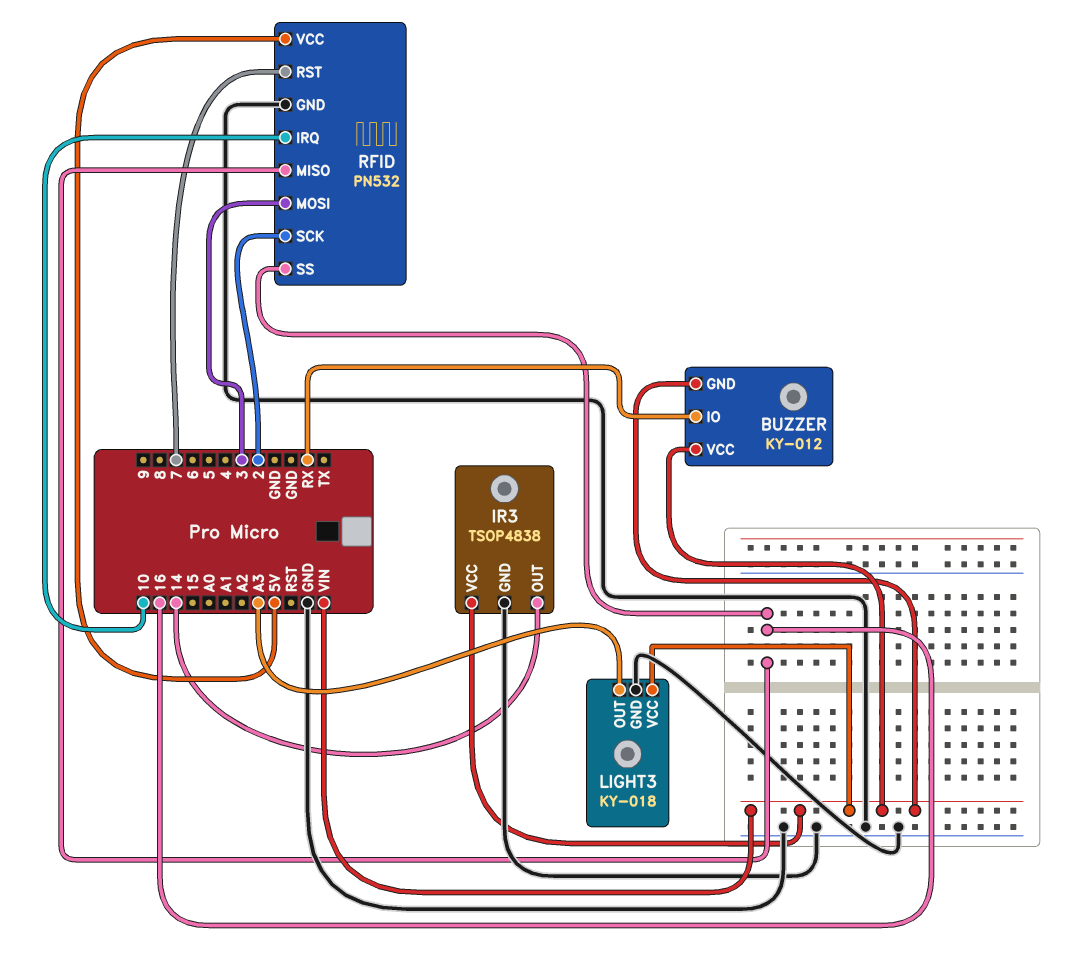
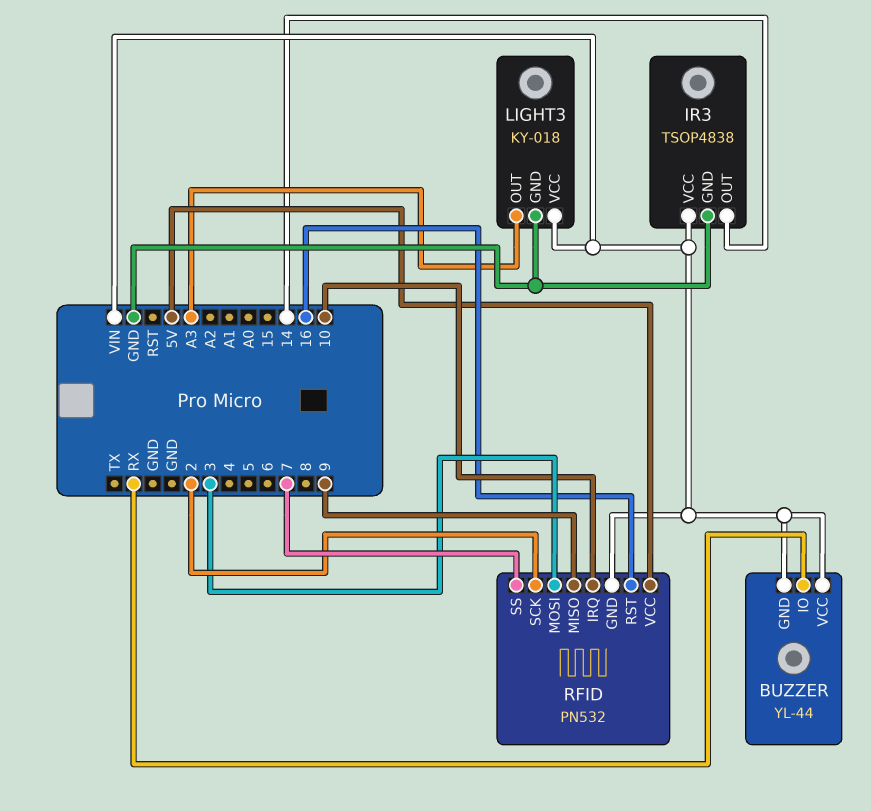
BUZZER: KY-012 -> YL-44
RFID pin GND: GND -> VIN
RFID pin MISO: 16 -> 9
RFID pin RST: 7 -> 16
RFID pin SS: 16 -> 7

